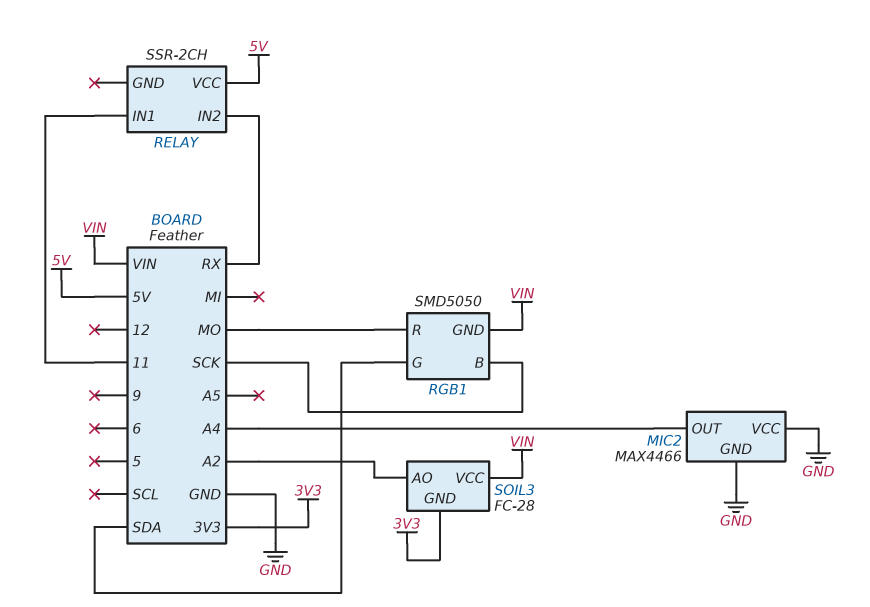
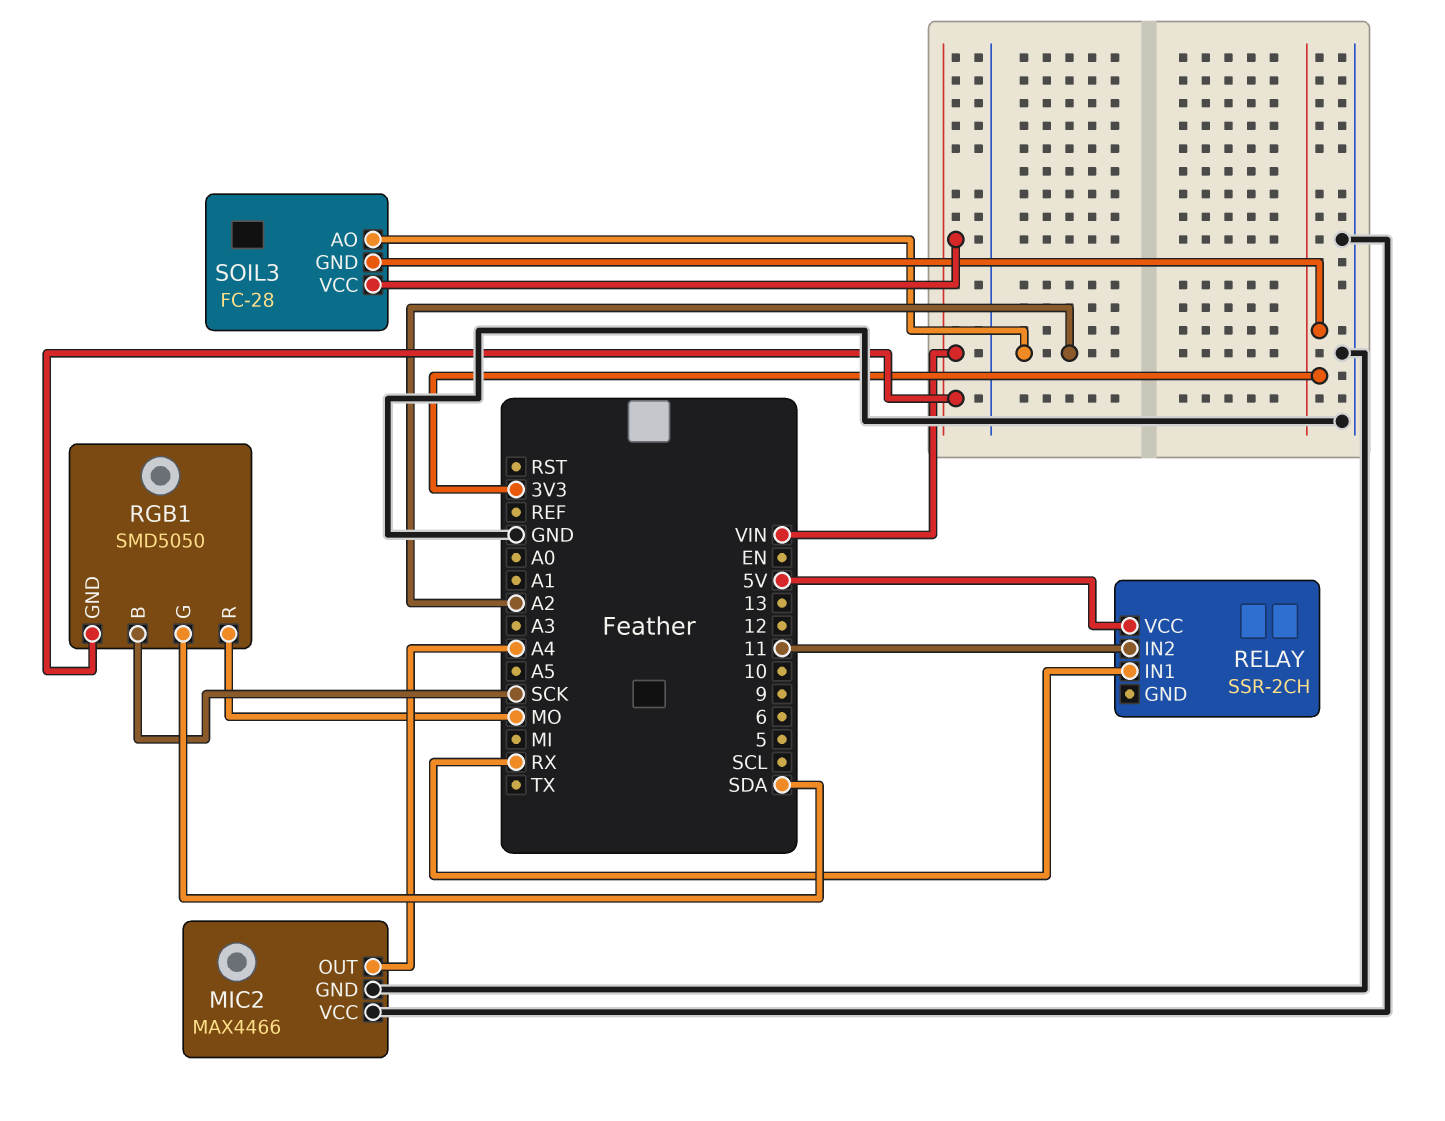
RELAY pin IN1: 11 -> RX
RELAY pin IN2: RX -> 11

